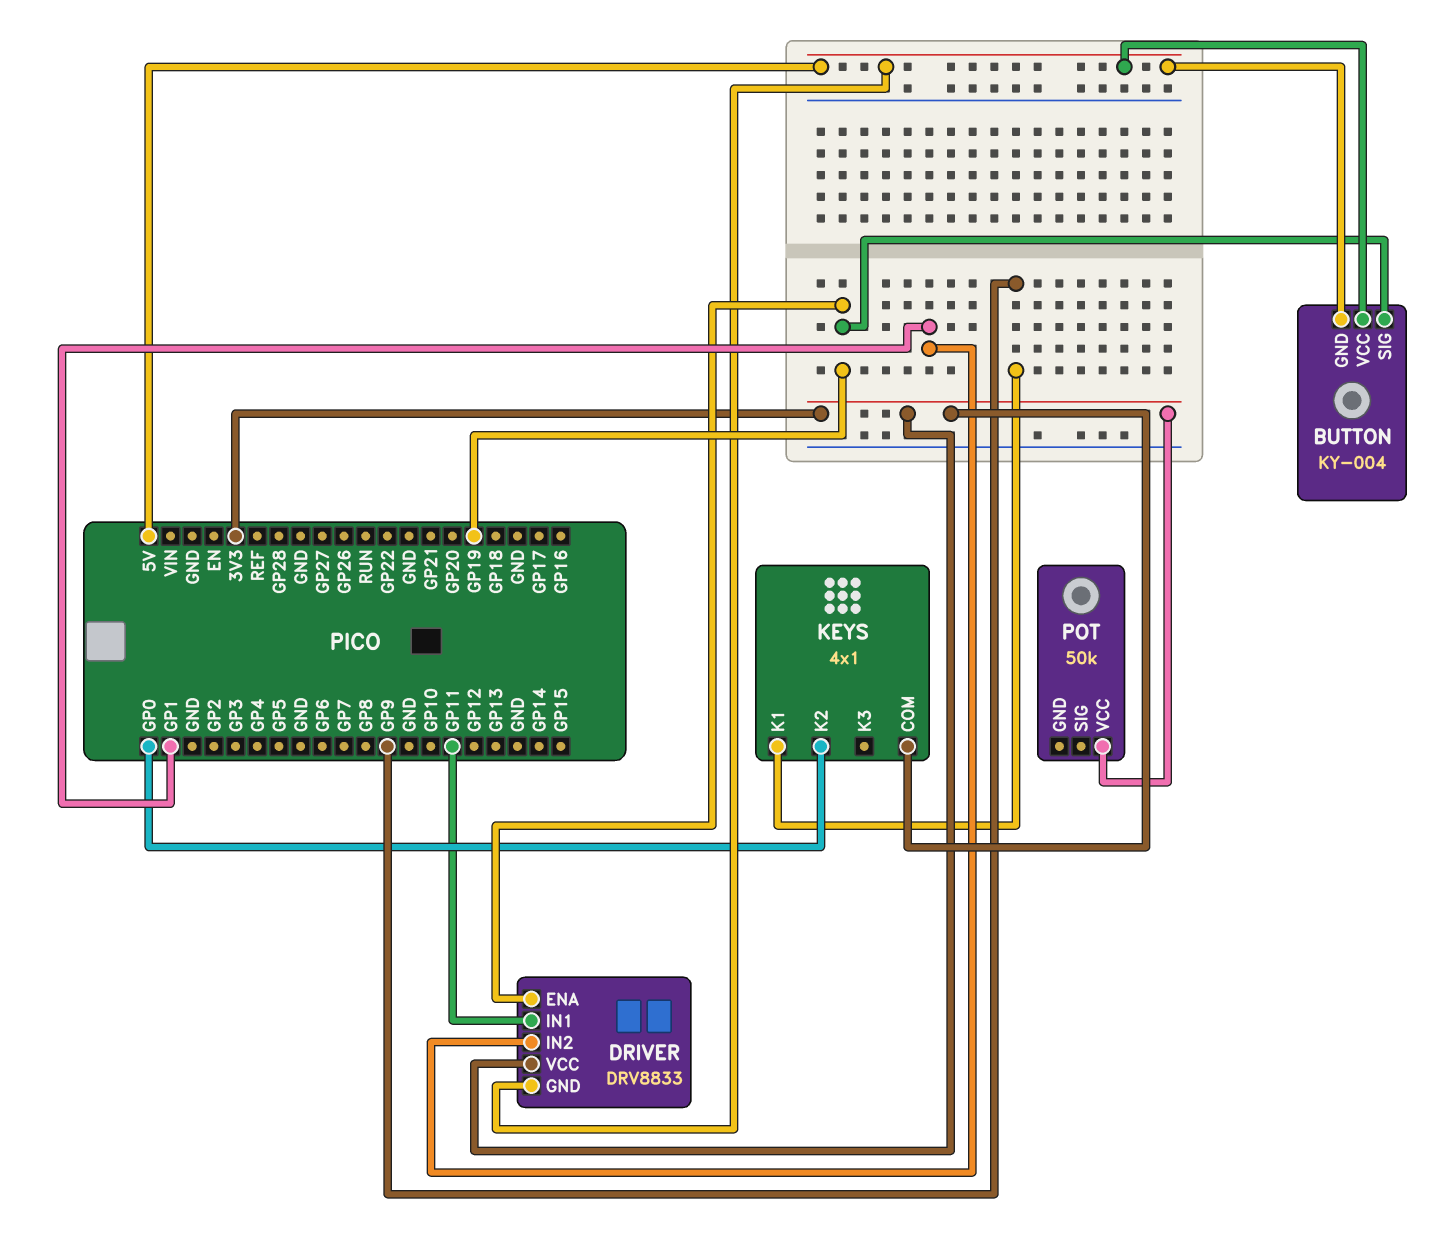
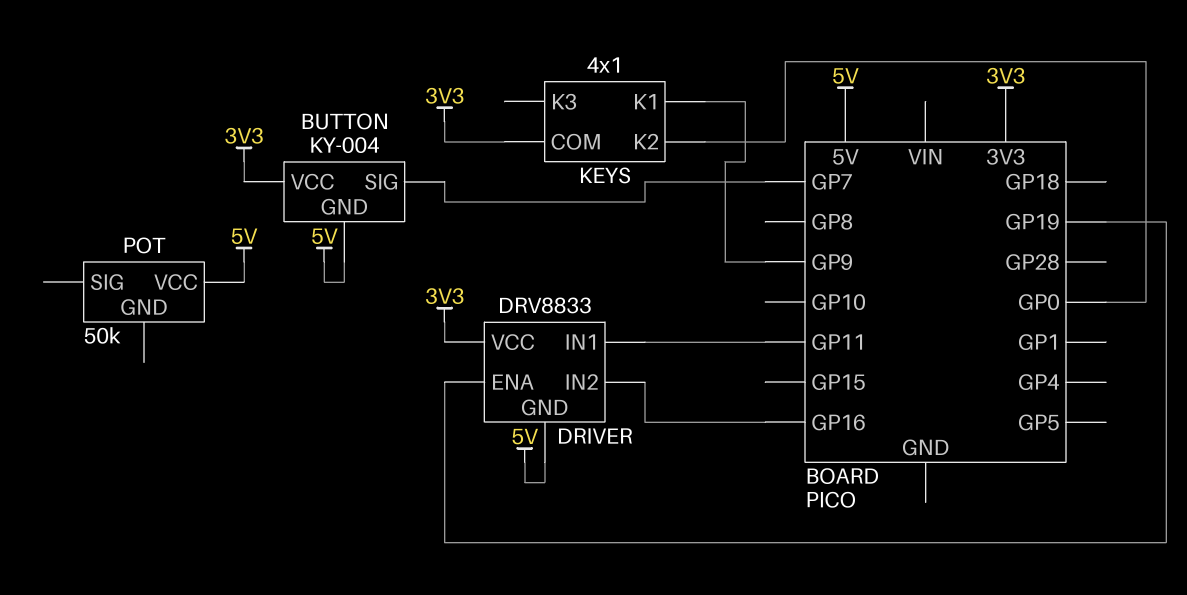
BUTTON pin SIG: GP19 -> GP7
BUTTON pin VCC: 5V -> 3V3
DRIVER pin IN2: GP1 -> GP16
POT pin VCC: 3V3 -> 5V

